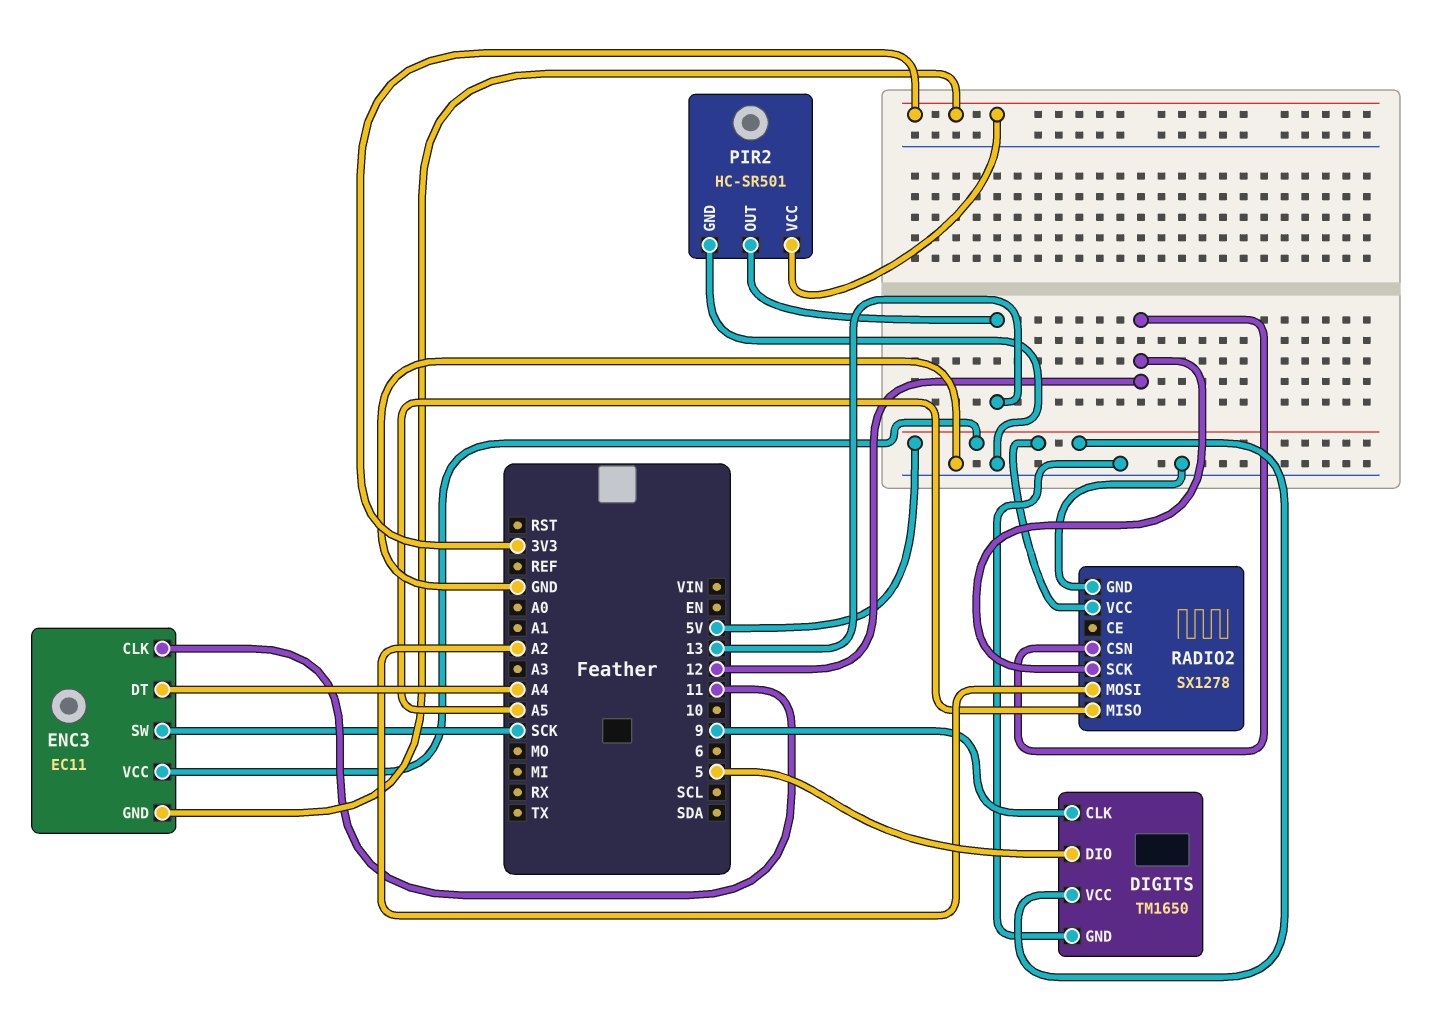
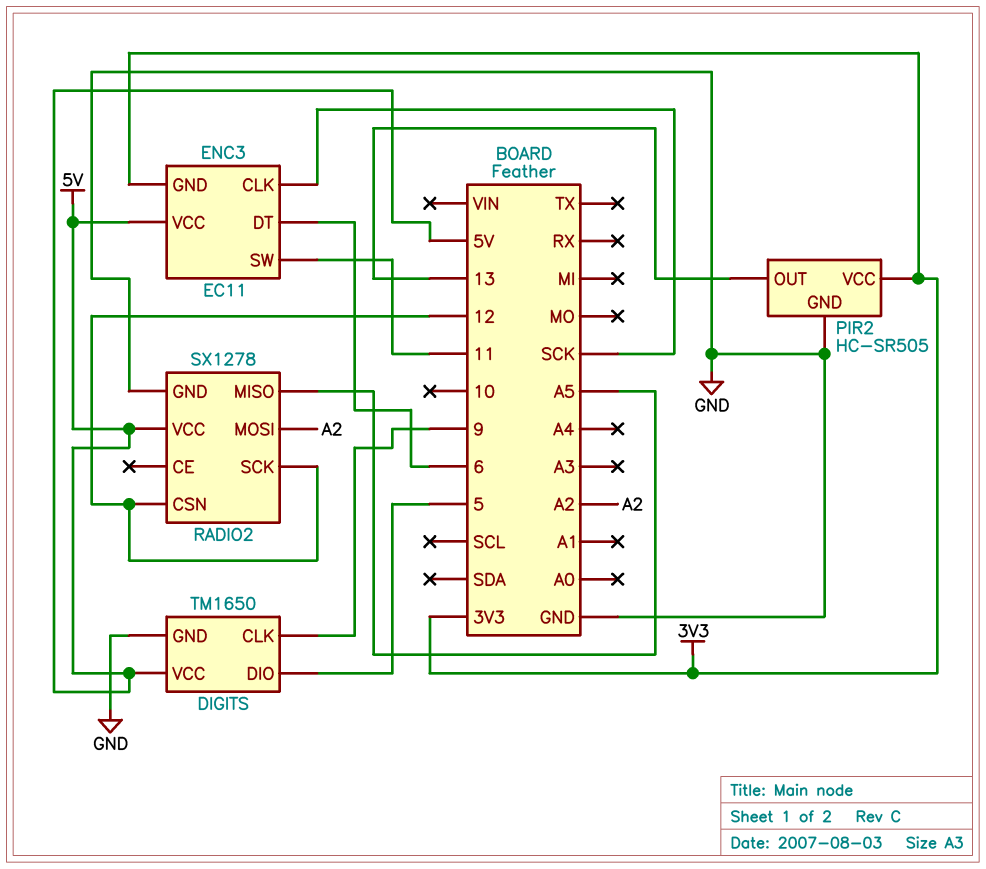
ENC3 pin CLK: 11 -> SCK
ENC3 pin DT: A4 -> 6
ENC3 pin SW: SCK -> 11
PIR2: HC-SR501 -> HC-SR505

